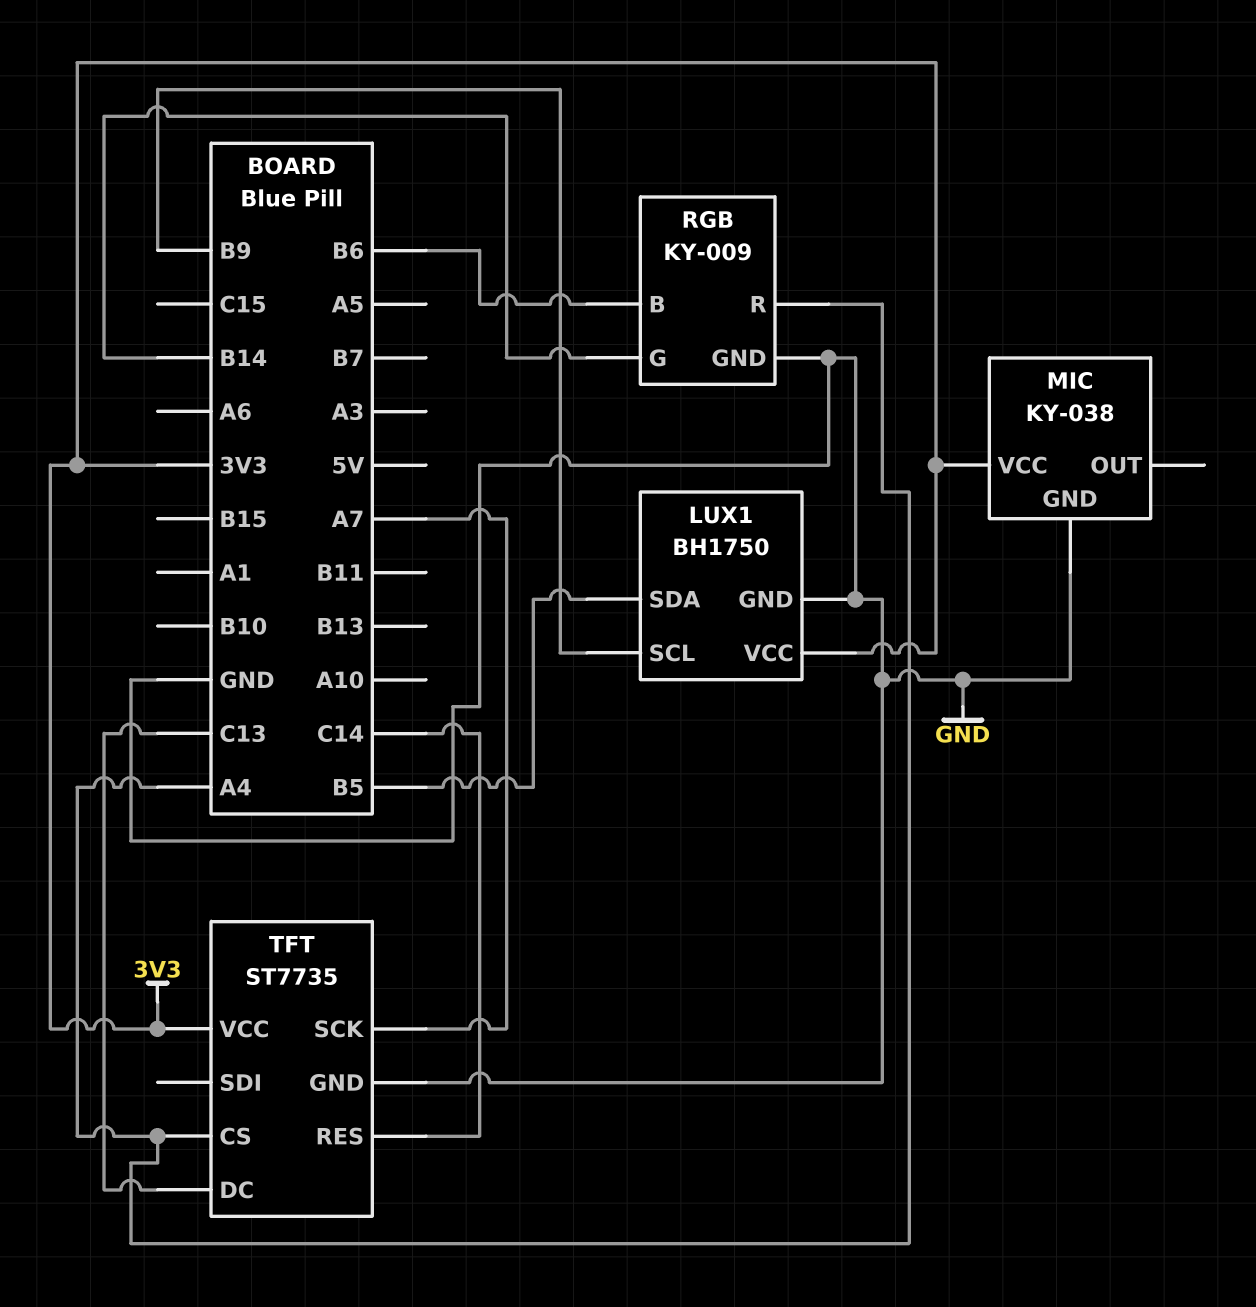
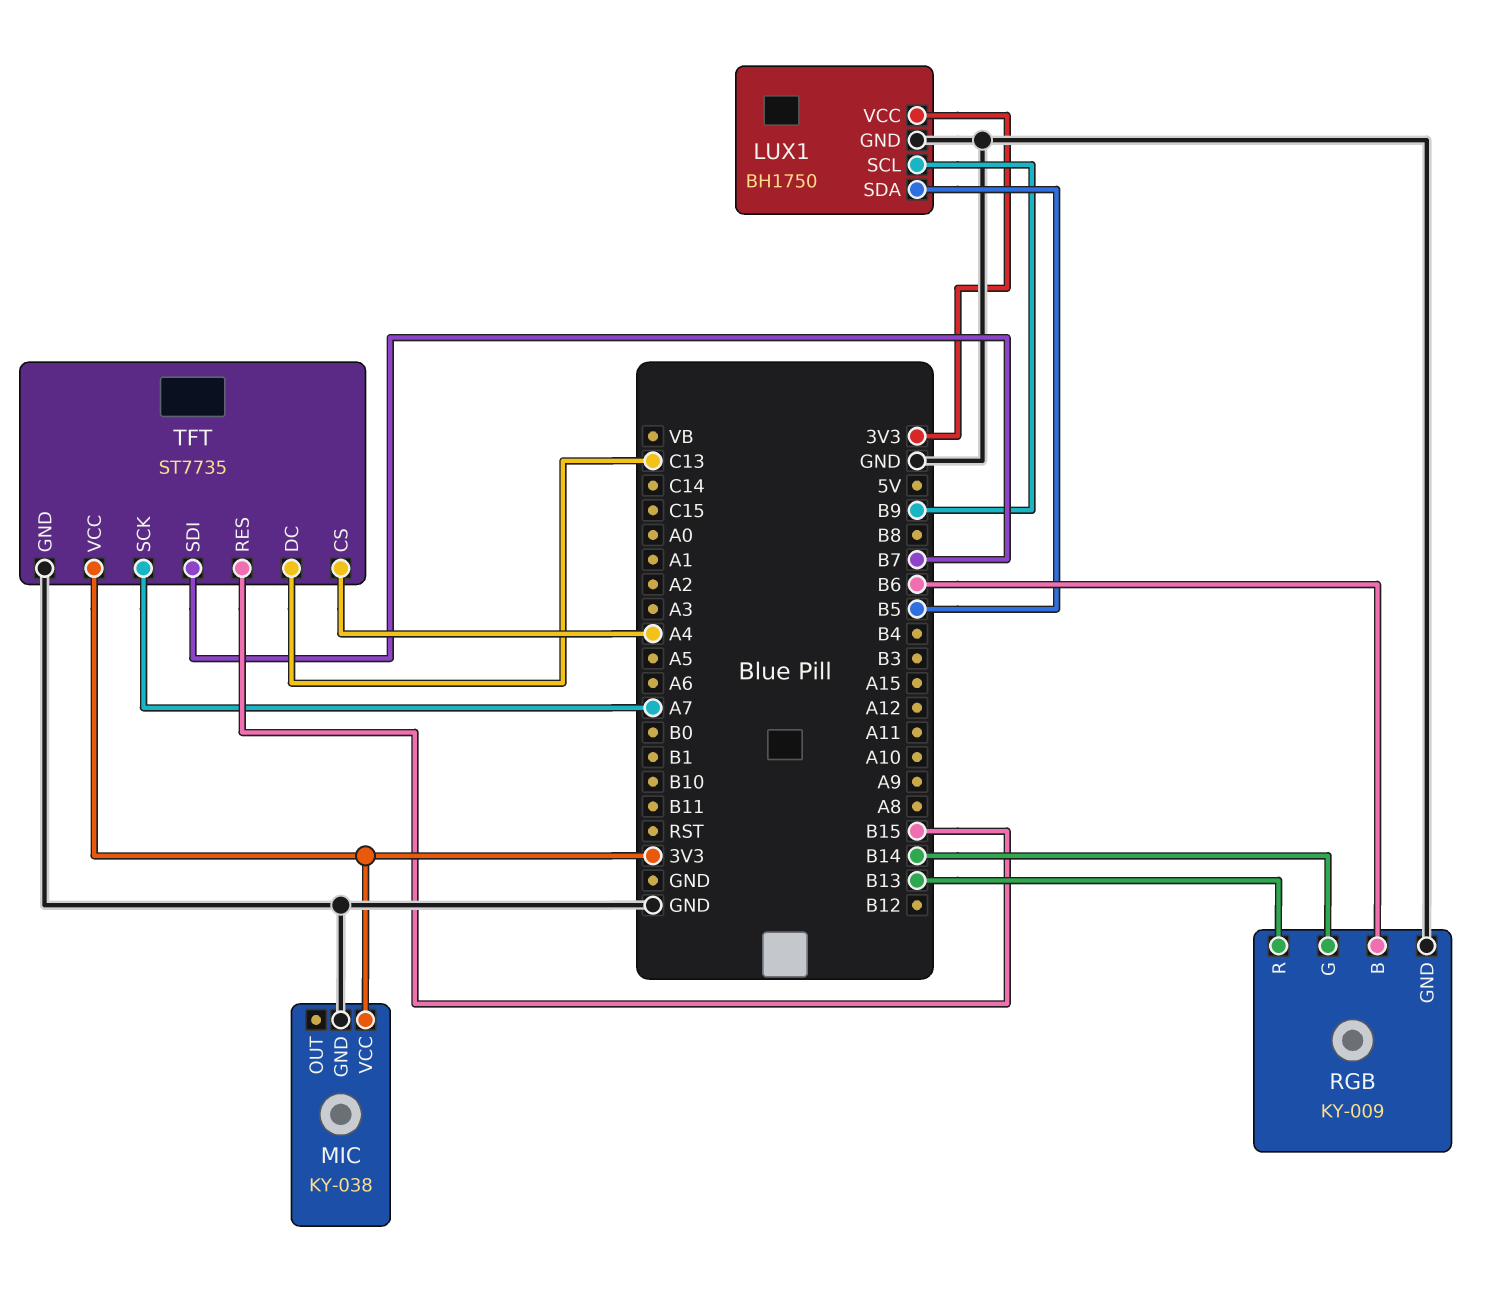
RGB pin R: A4 -> B13
TFT pin RES: C14 -> B15
TFT pin SDI: none -> B7

